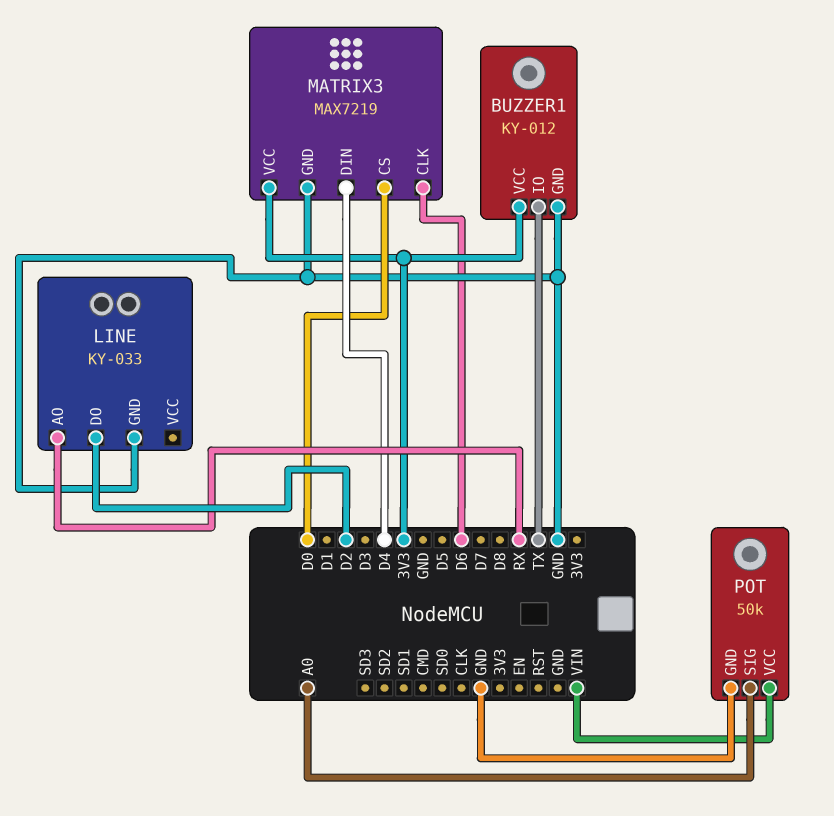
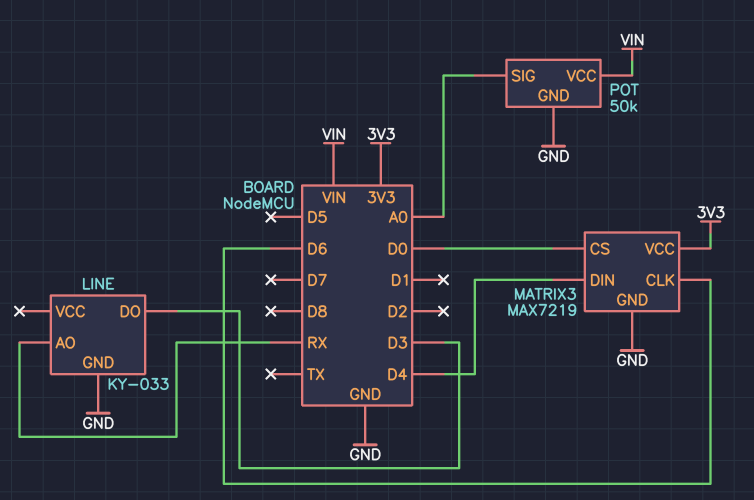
BUZZER1: KY-012 -> none
BUZZER1 pin GND: GND -> none
BUZZER1 pin IO: TX -> none
BUZZER1 pin VCC: 3V3 -> none
LINE pin DO: D2 -> D3

